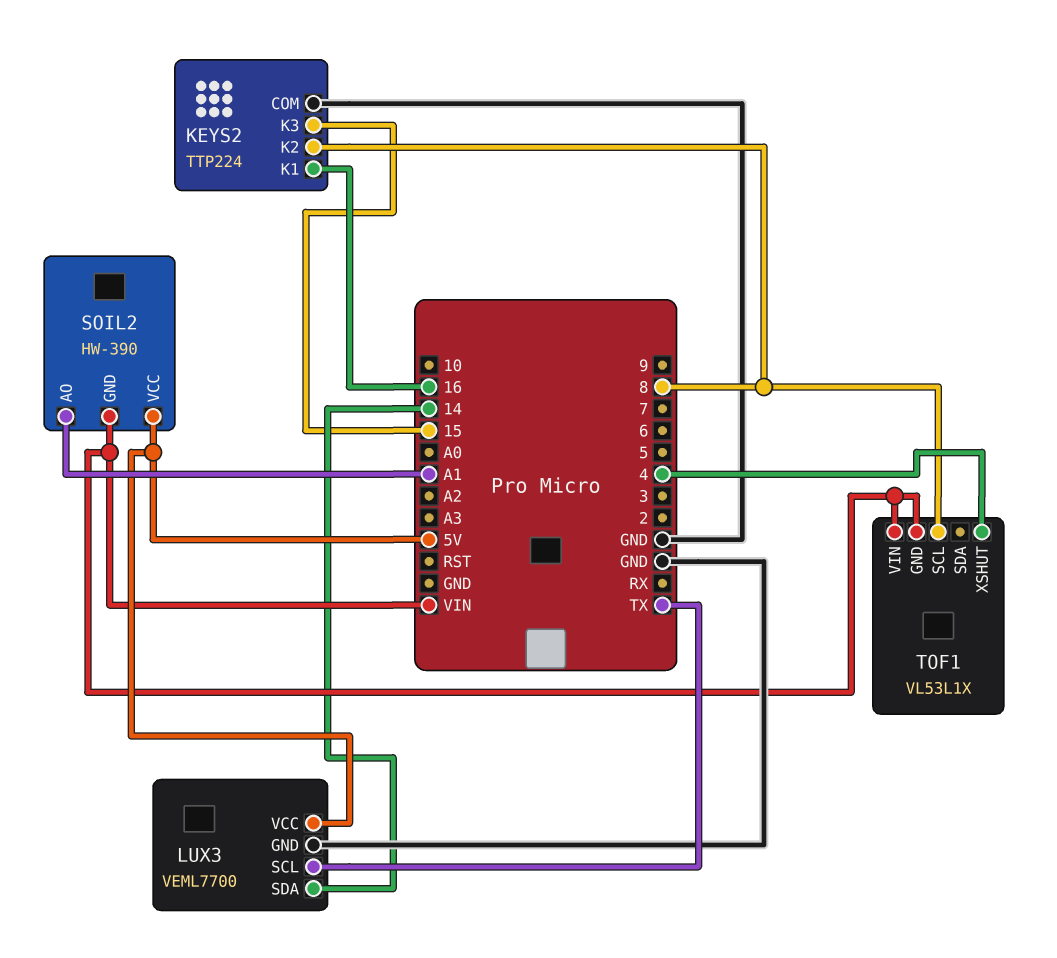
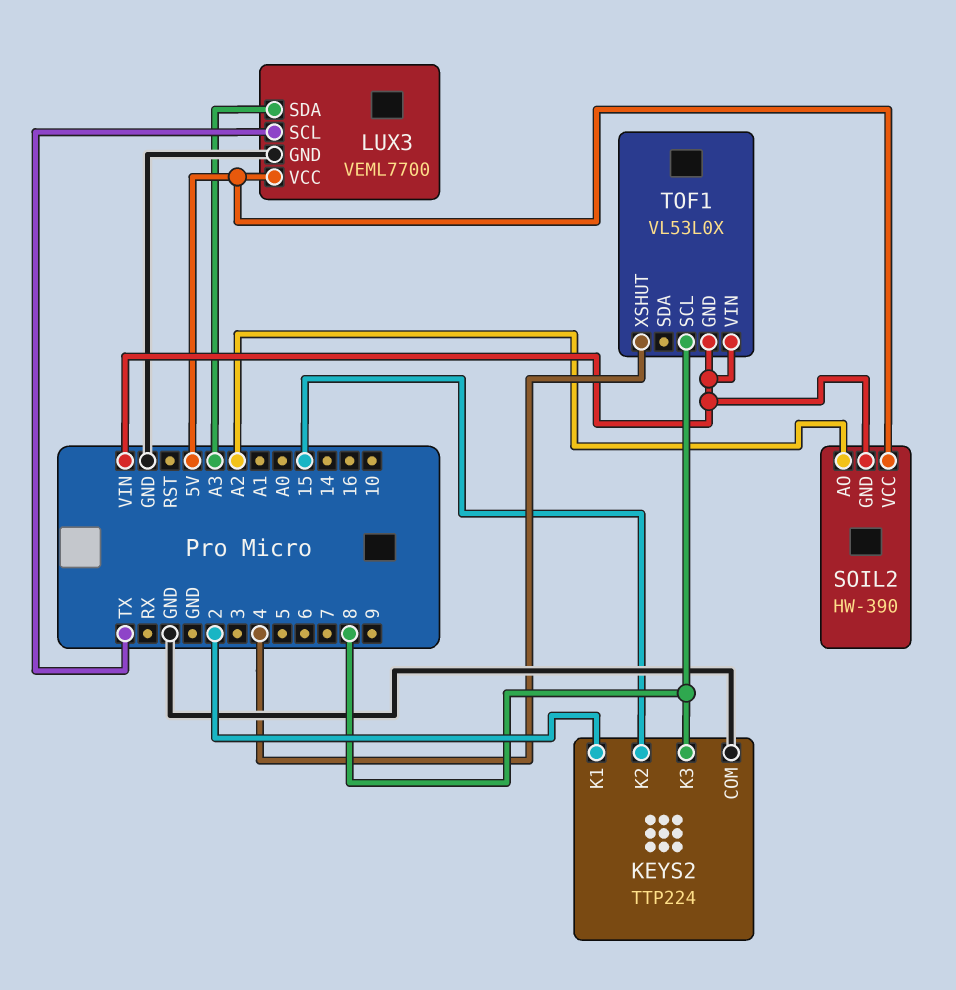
KEYS2 pin K1: 16 -> 2
KEYS2 pin K2: 8 -> 15
KEYS2 pin K3: 15 -> 8
LUX3 pin SDA: 14 -> A3
SOIL2 pin AO: A1 -> A2
TOF1: VL53L1X -> VL53L0X

